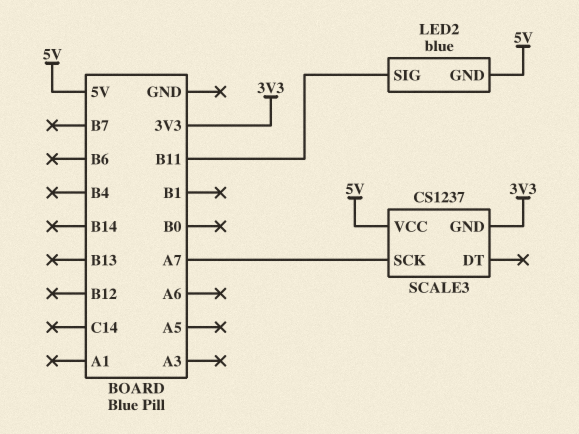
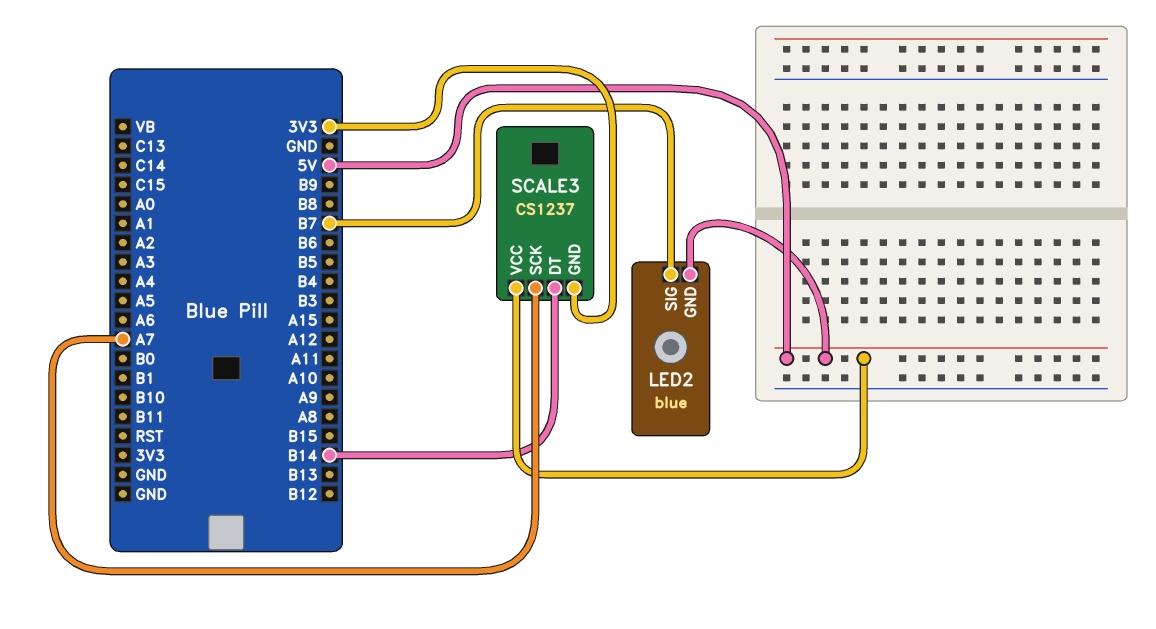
LED2 pin SIG: B11 -> B7
SCALE3 pin DT: none -> B14

